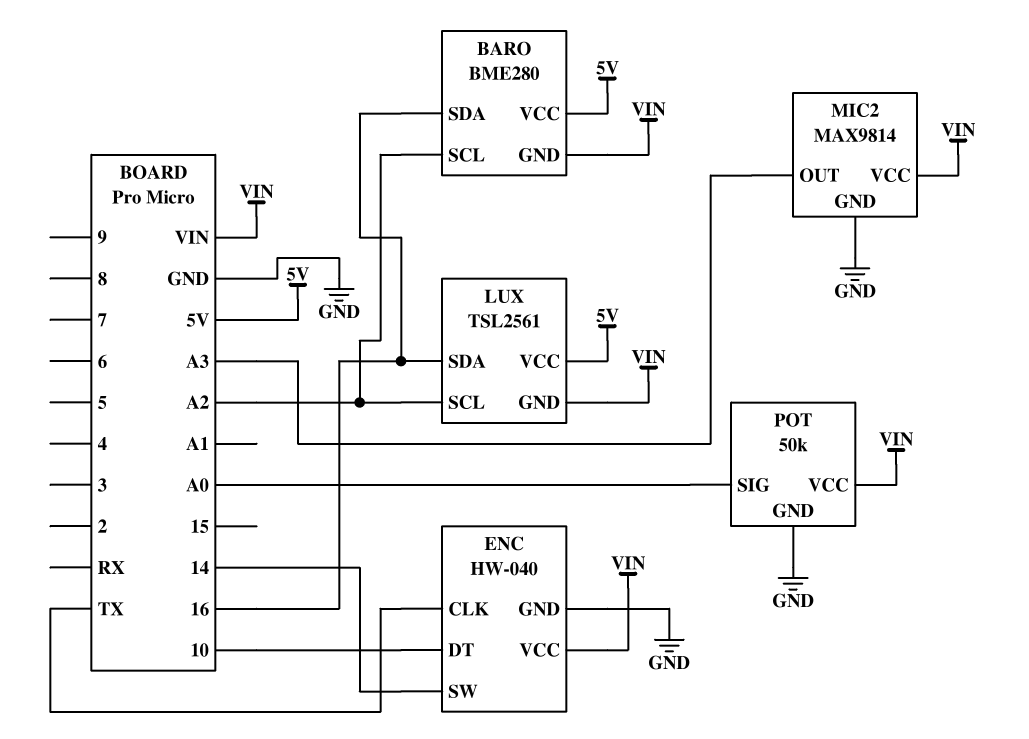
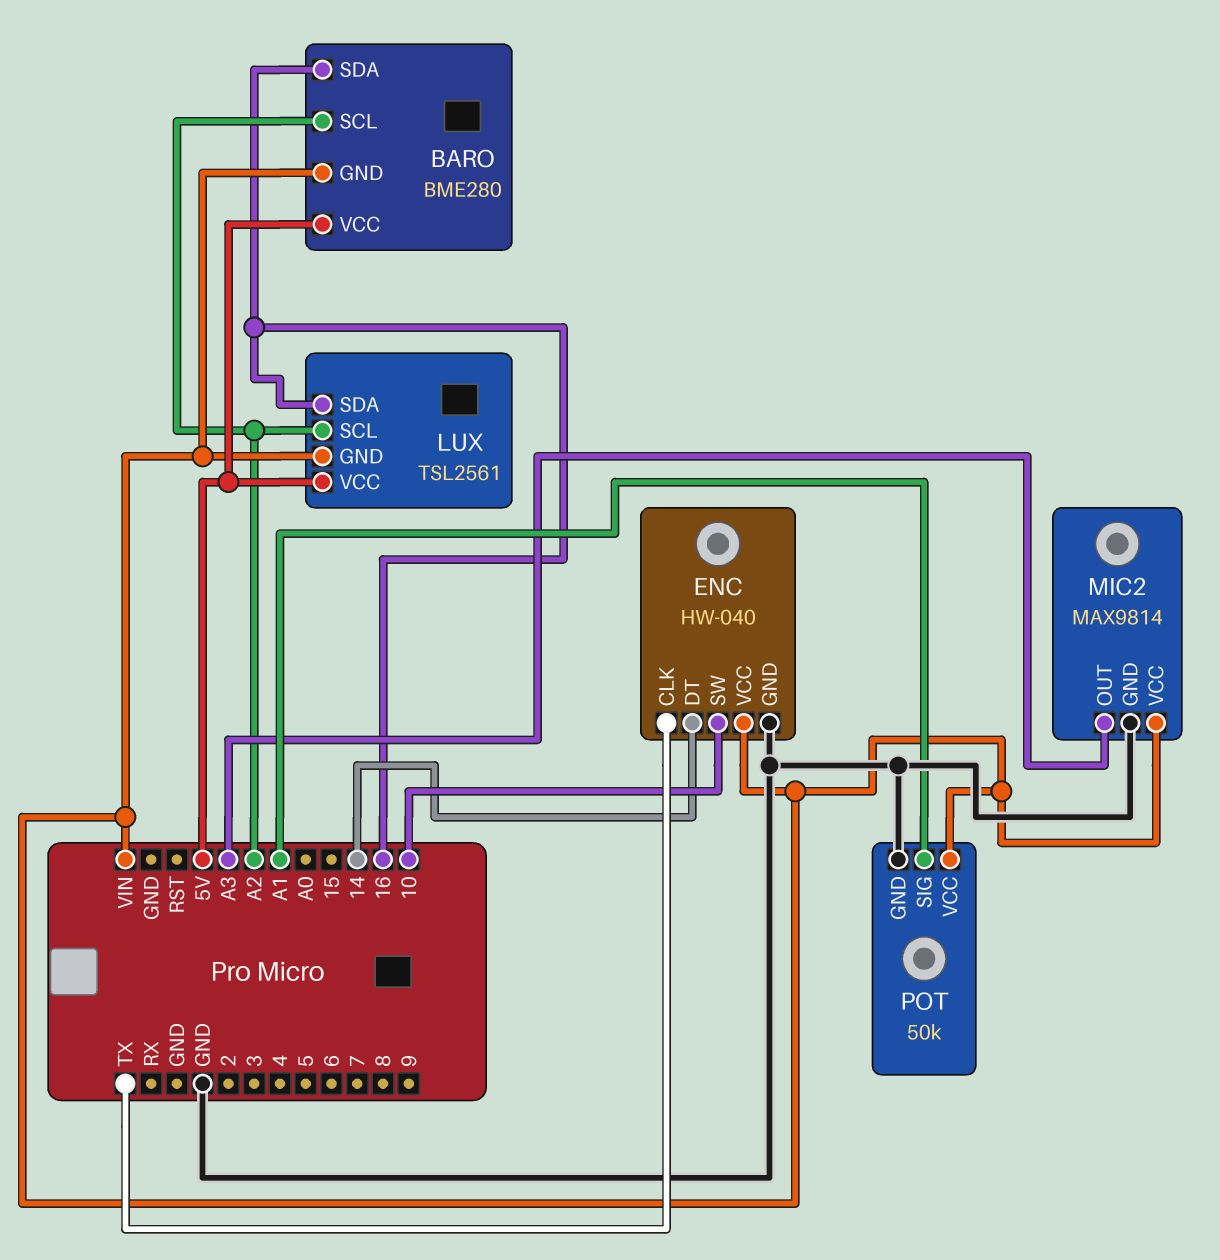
ENC pin DT: 10 -> 14
ENC pin SW: 14 -> 10
POT pin SIG: A0 -> A1

